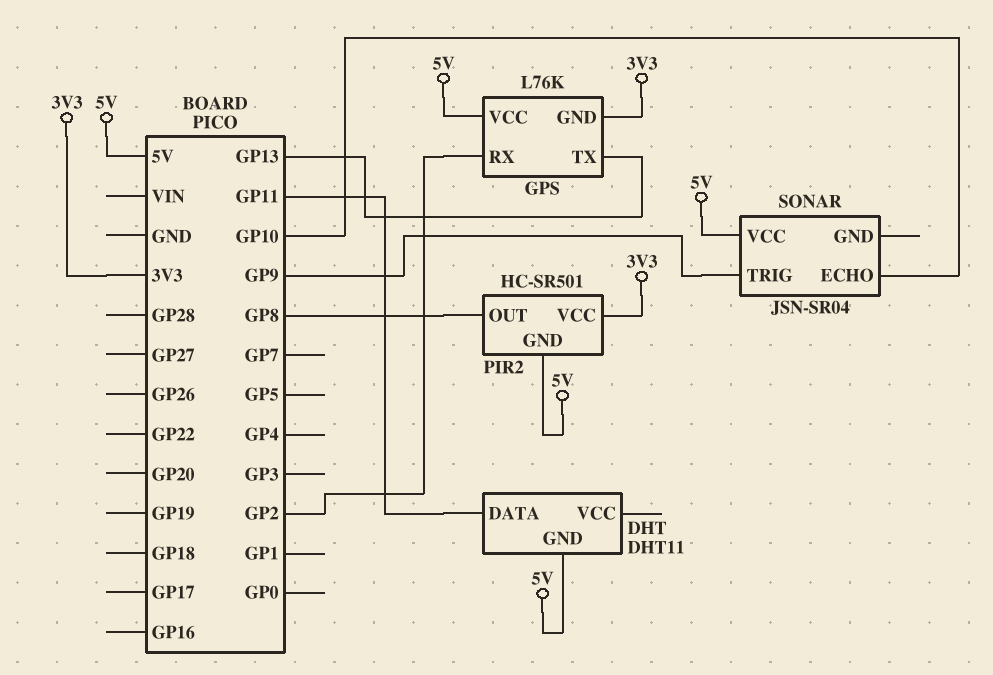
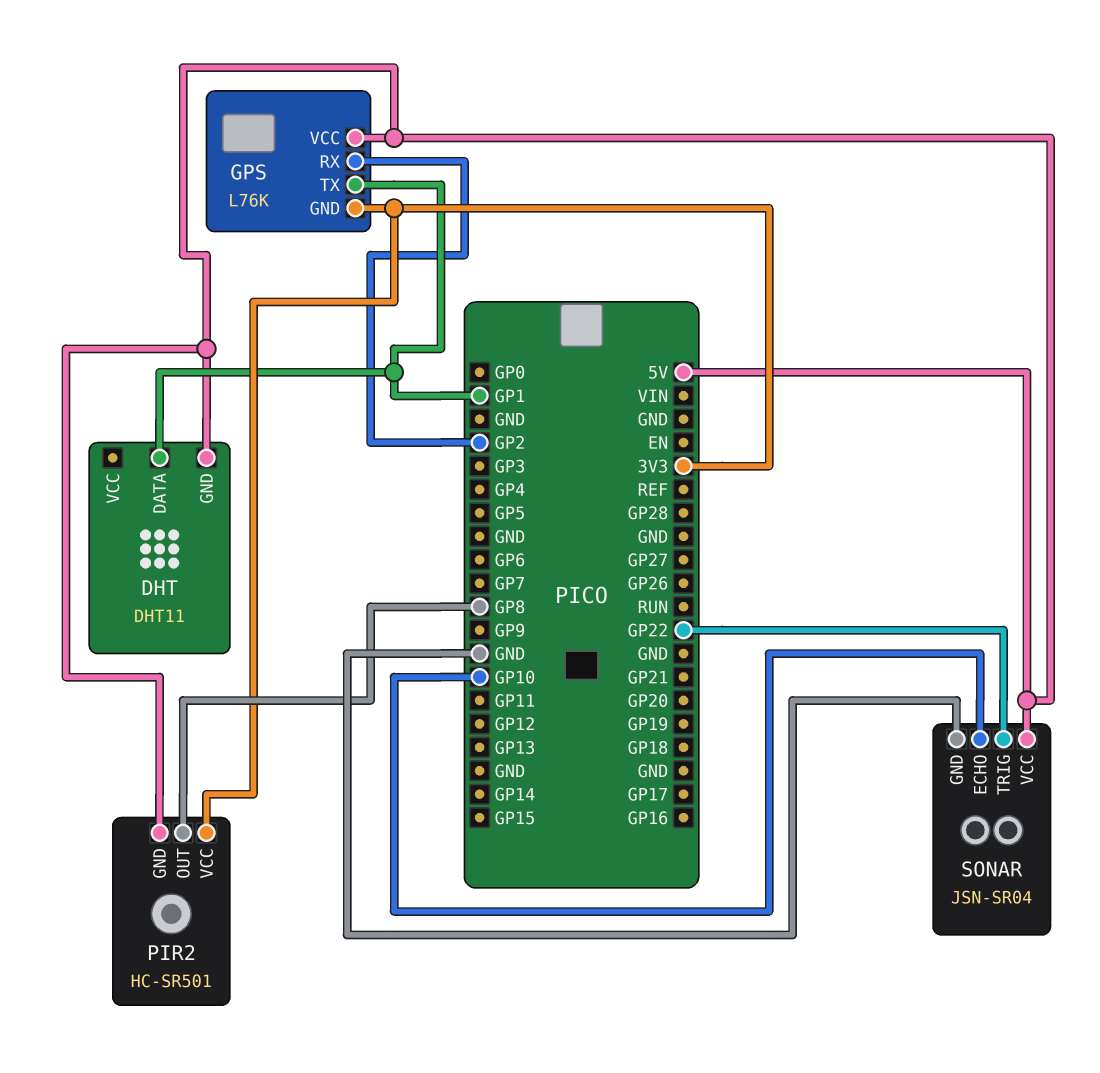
DHT pin DATA: GP11 -> GP1
GPS pin TX: GP13 -> GP1
SONAR pin GND: none -> GND
SONAR pin TRIG: GP9 -> GP22

